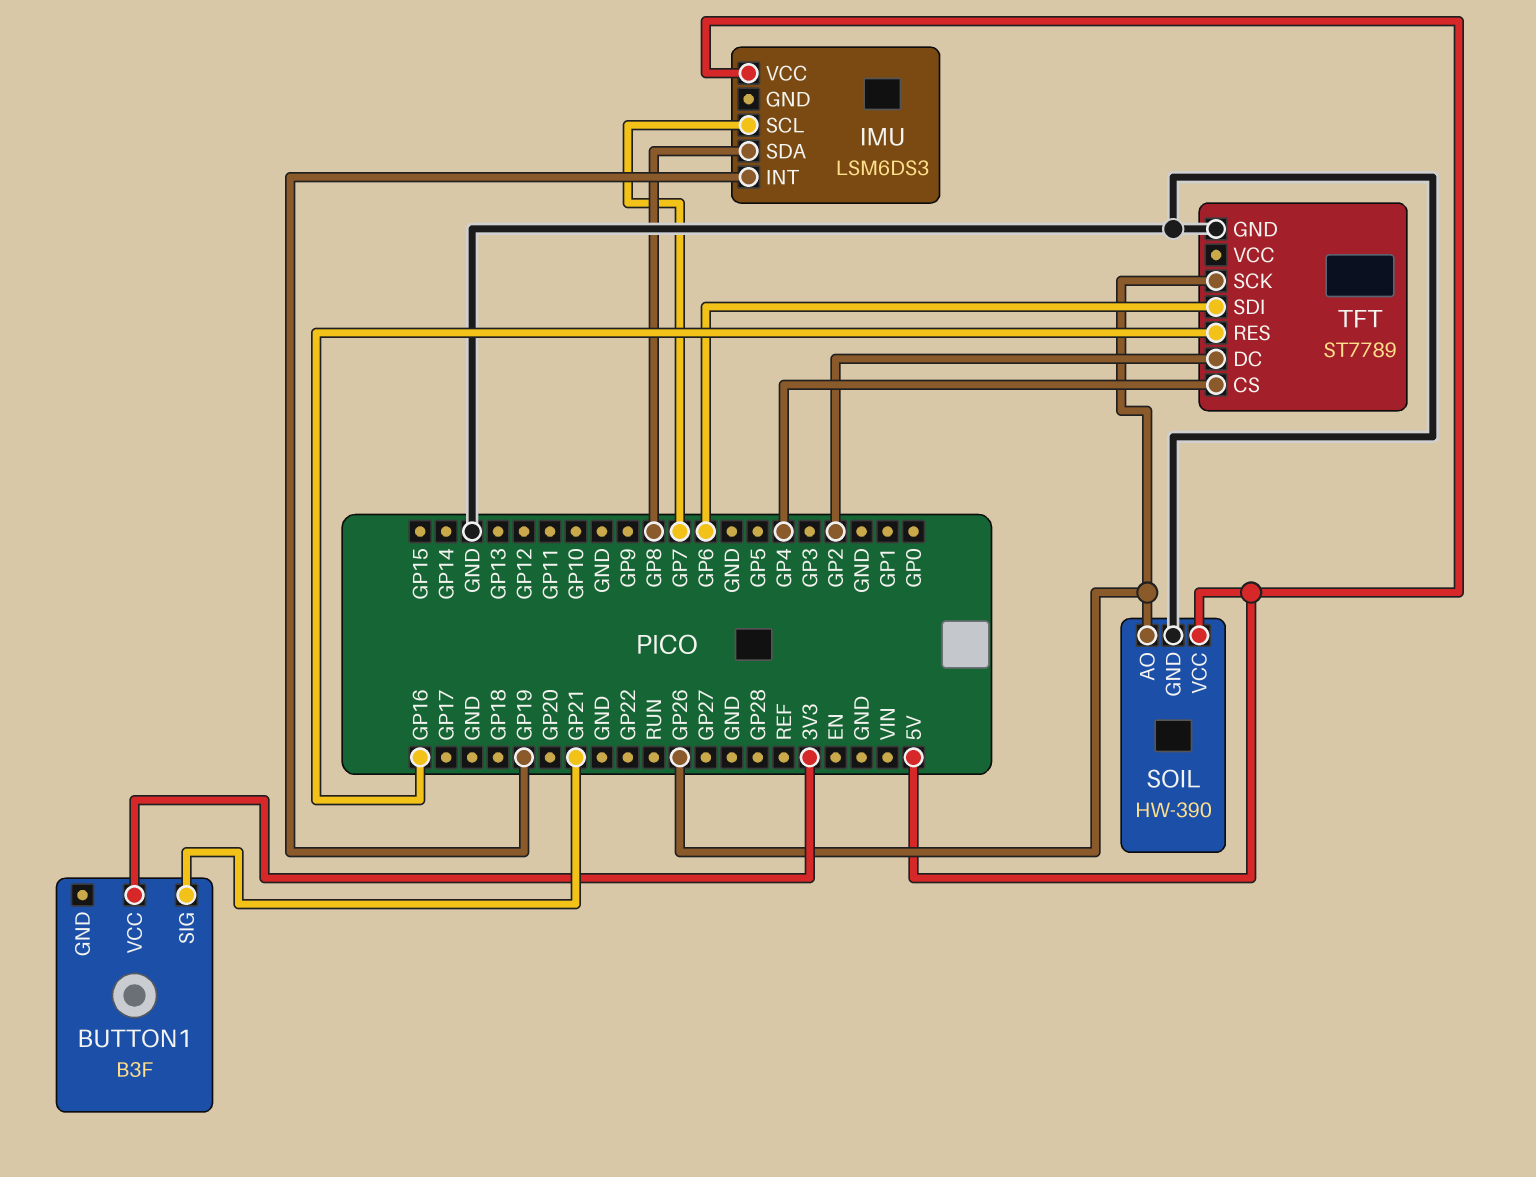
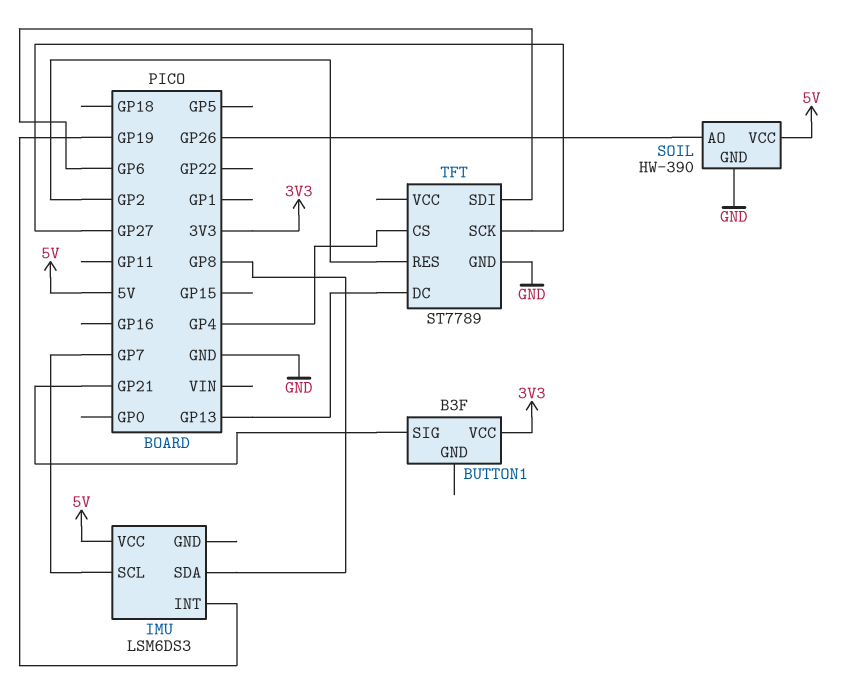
TFT pin DC: GP2 -> GP13
TFT pin RES: GP16 -> GP2
TFT pin SCK: GP26 -> GP27

